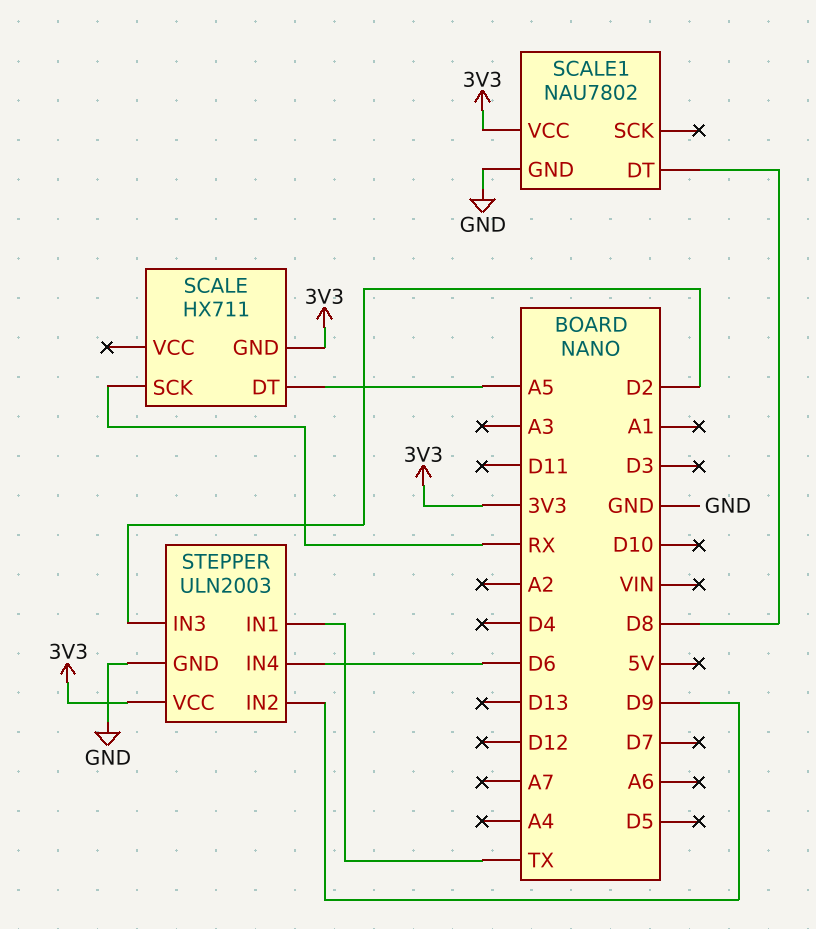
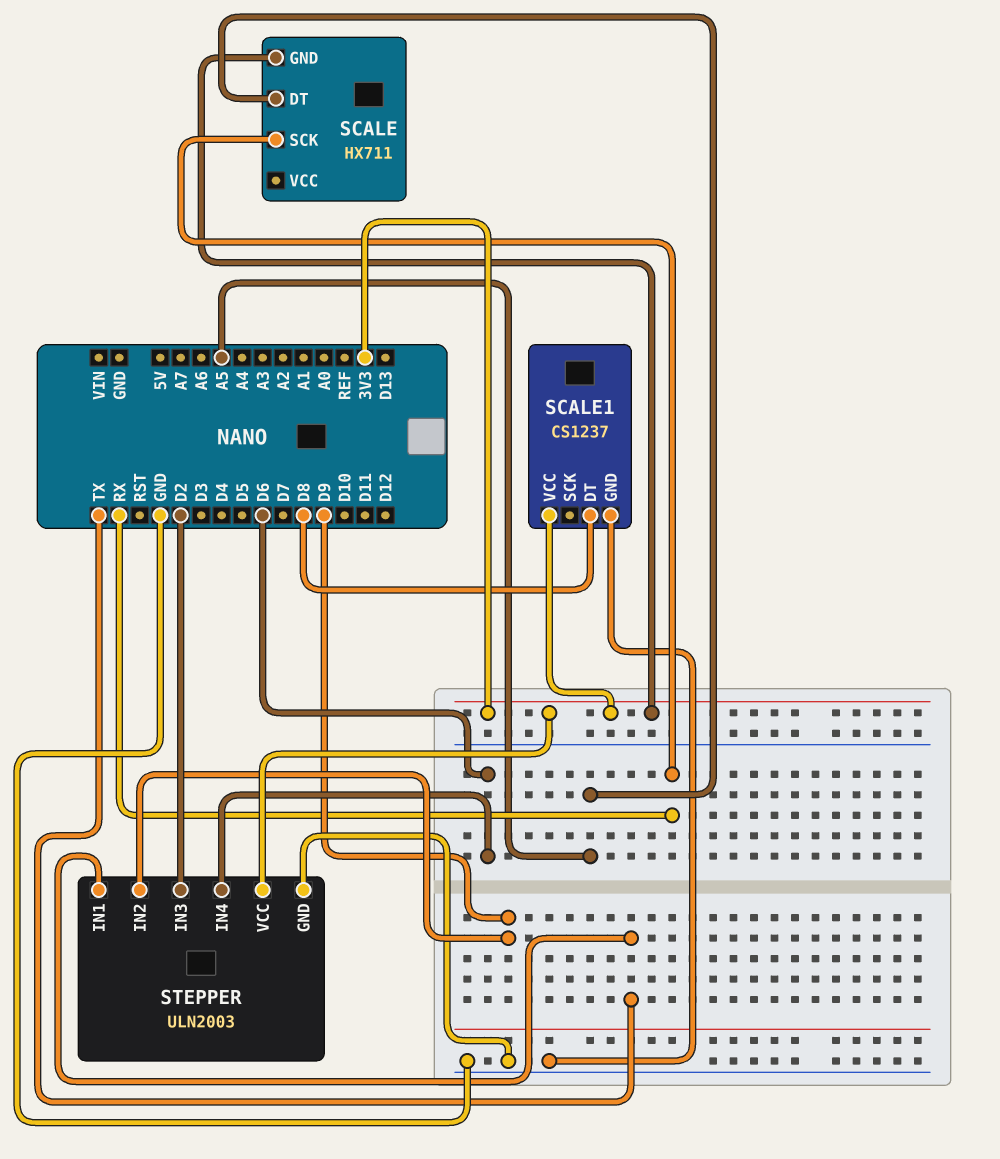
SCALE1: NAU7802 -> CS1237

